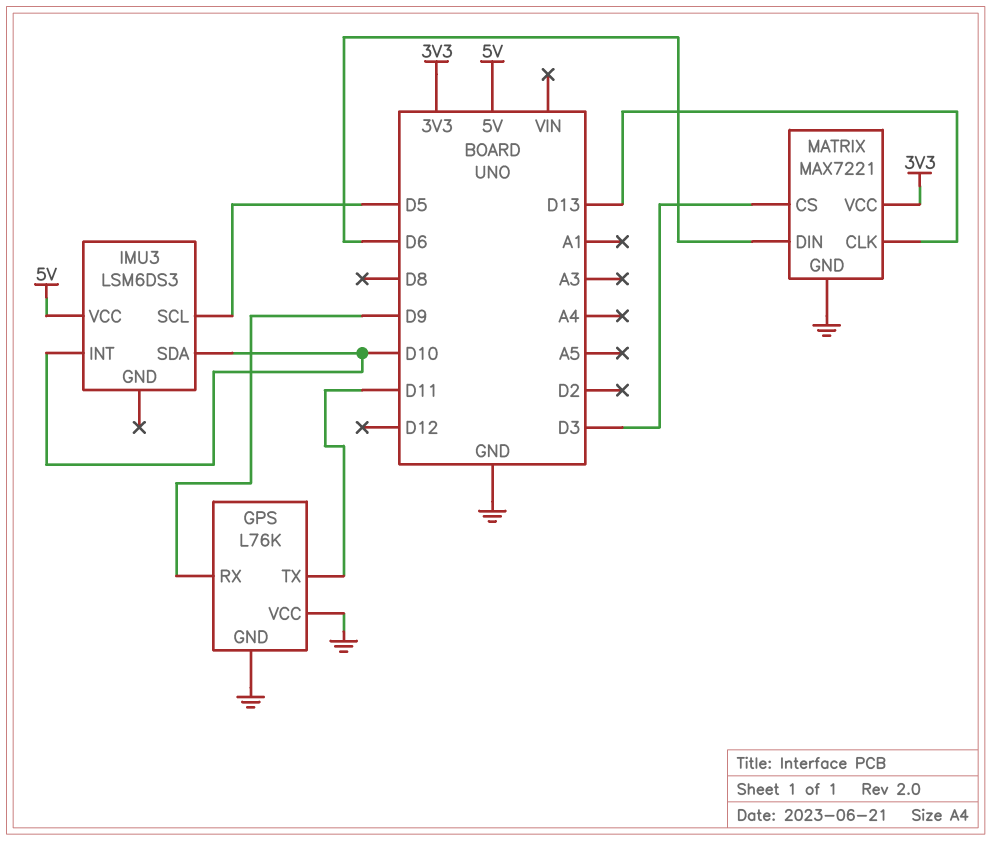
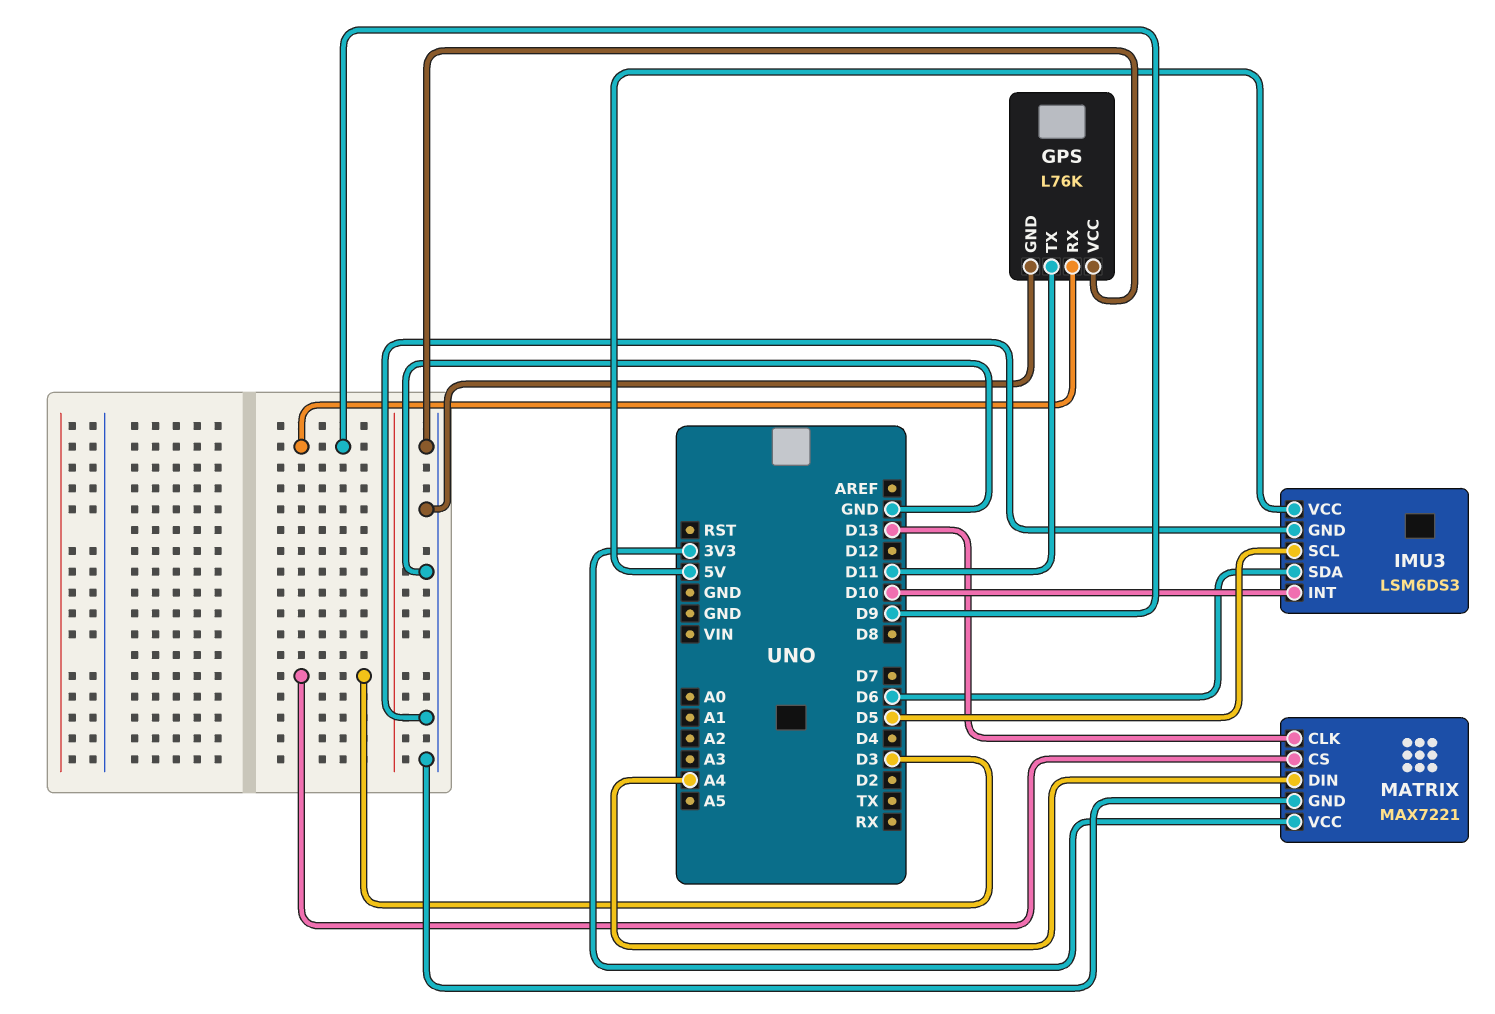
IMU3 pin GND: none -> GND
IMU3 pin SDA: D10 -> D6
MATRIX pin DIN: D6 -> A4

